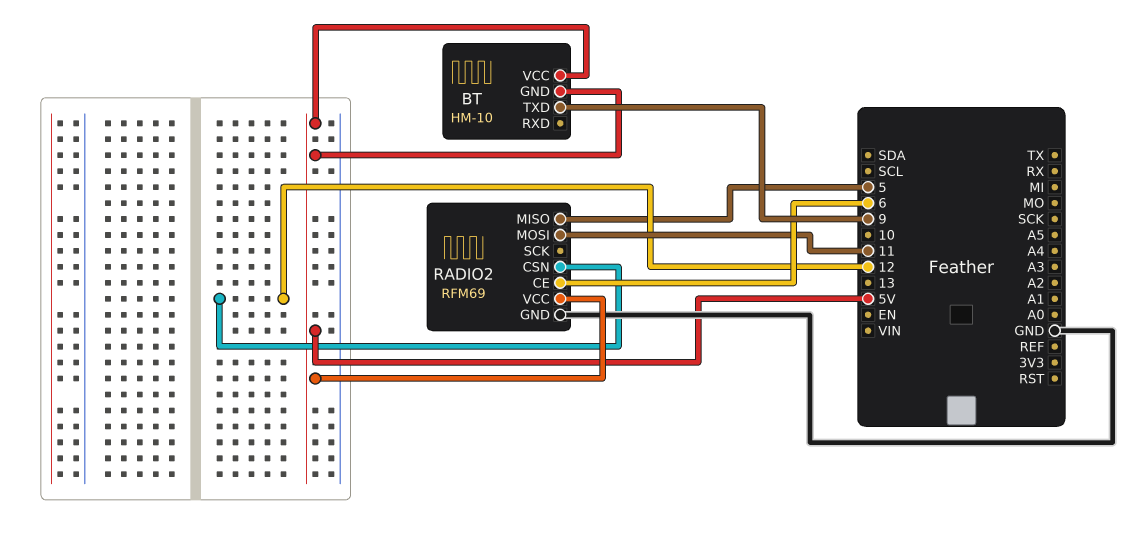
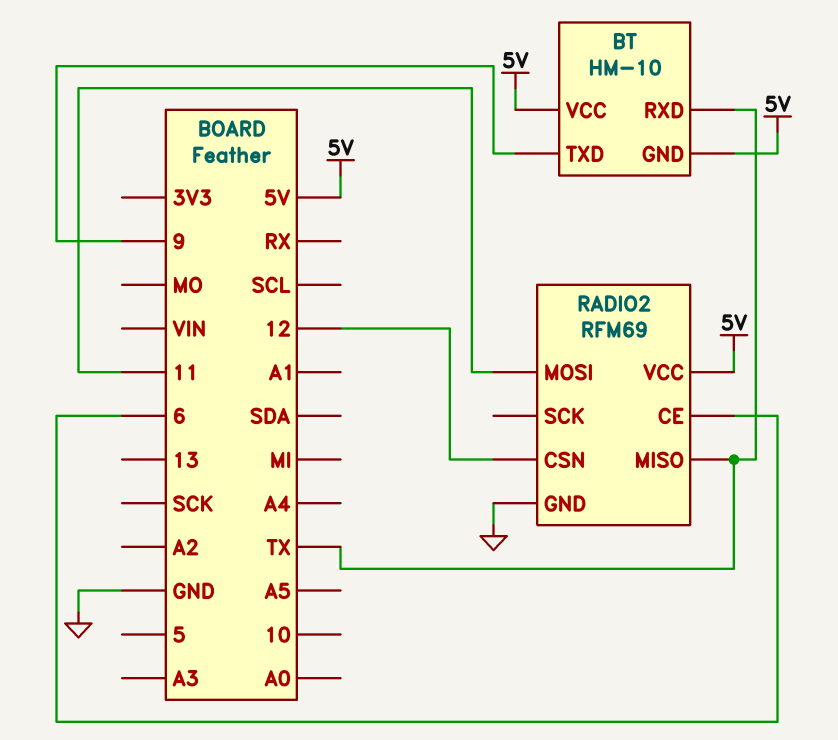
BT pin RXD: none -> TX
RADIO2 pin MISO: 5 -> TX

